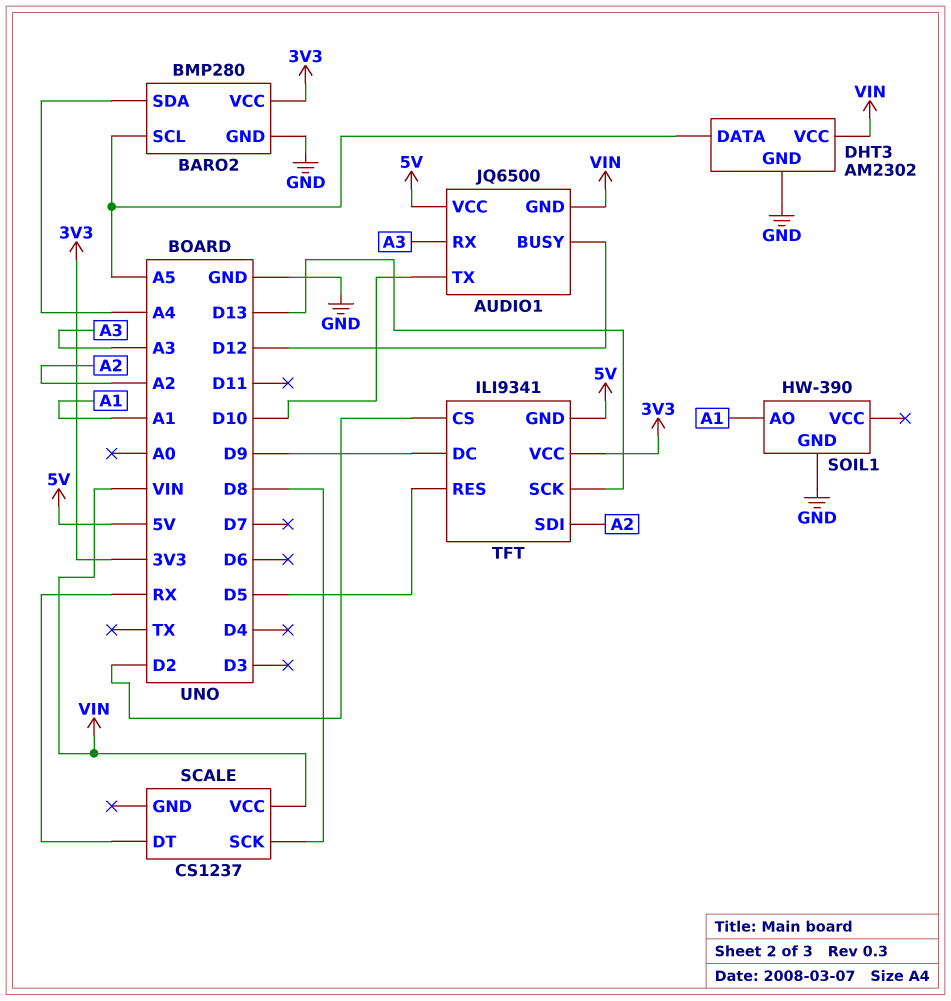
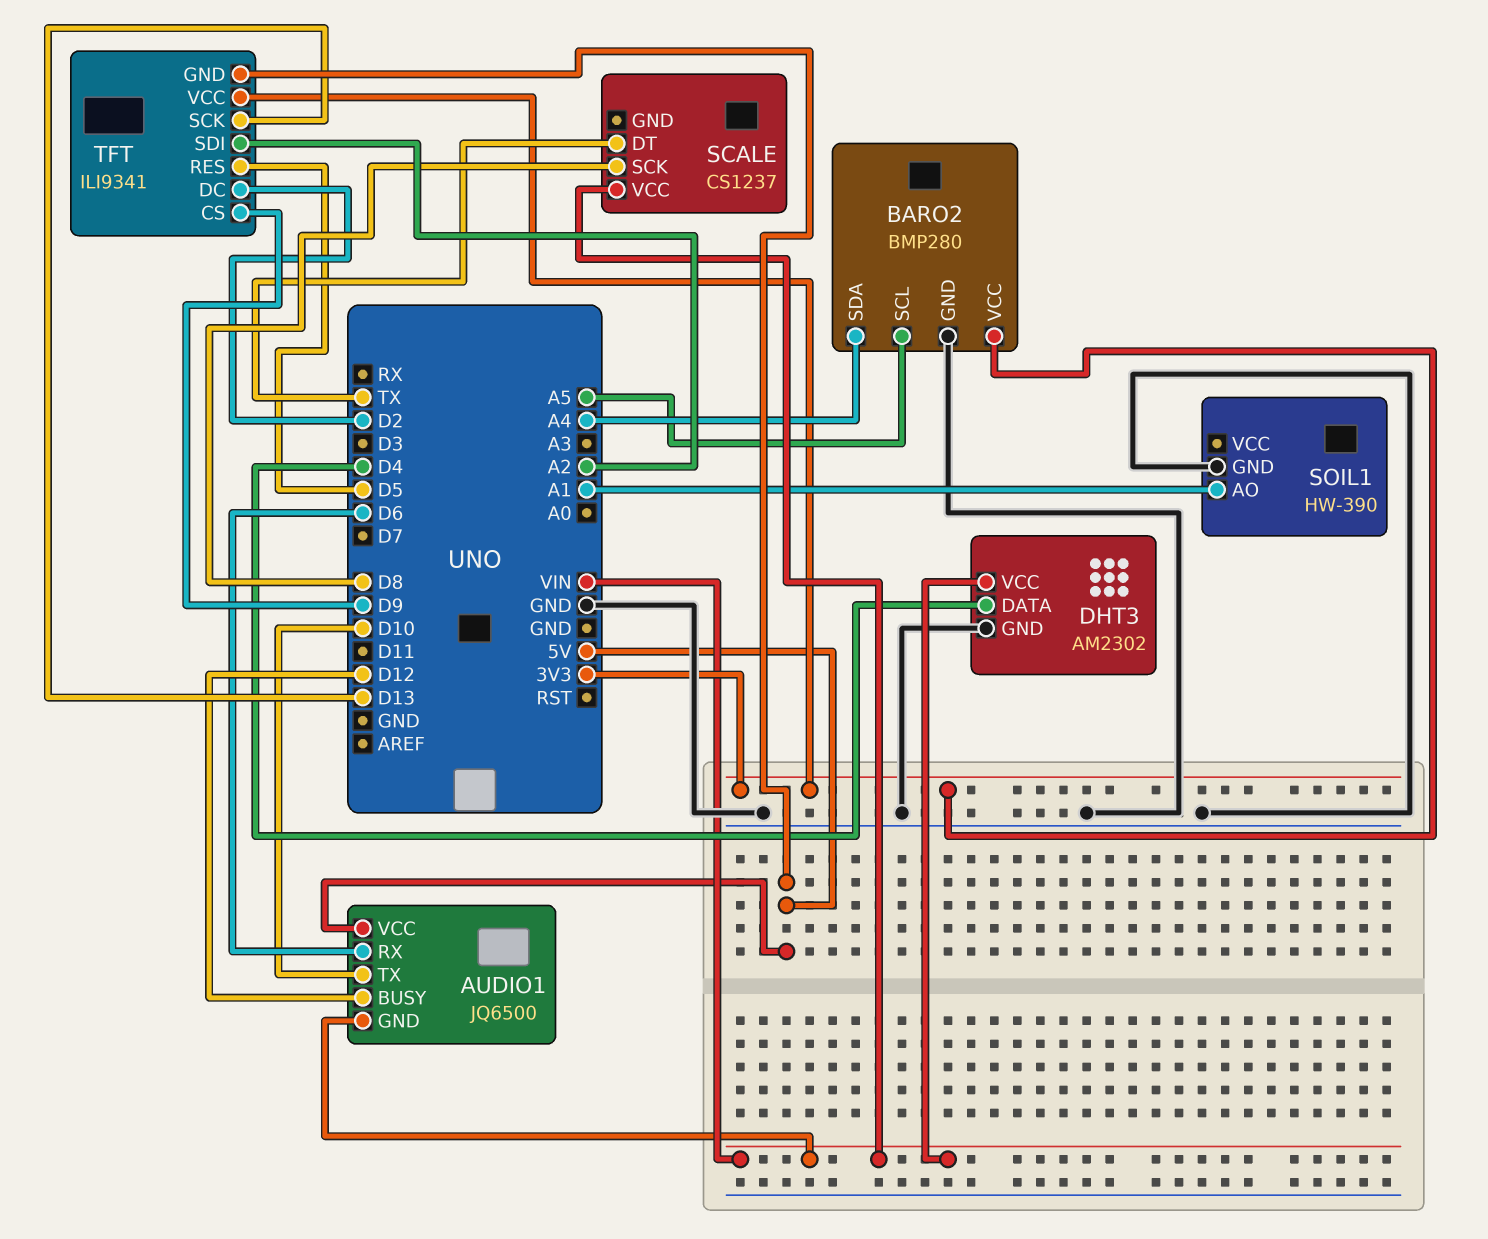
AUDIO1 pin RX: A3 -> D6
DHT3 pin DATA: A5 -> D4
SCALE pin DT: RX -> TX
TFT pin CS: D2 -> D9
TFT pin DC: D9 -> D2

